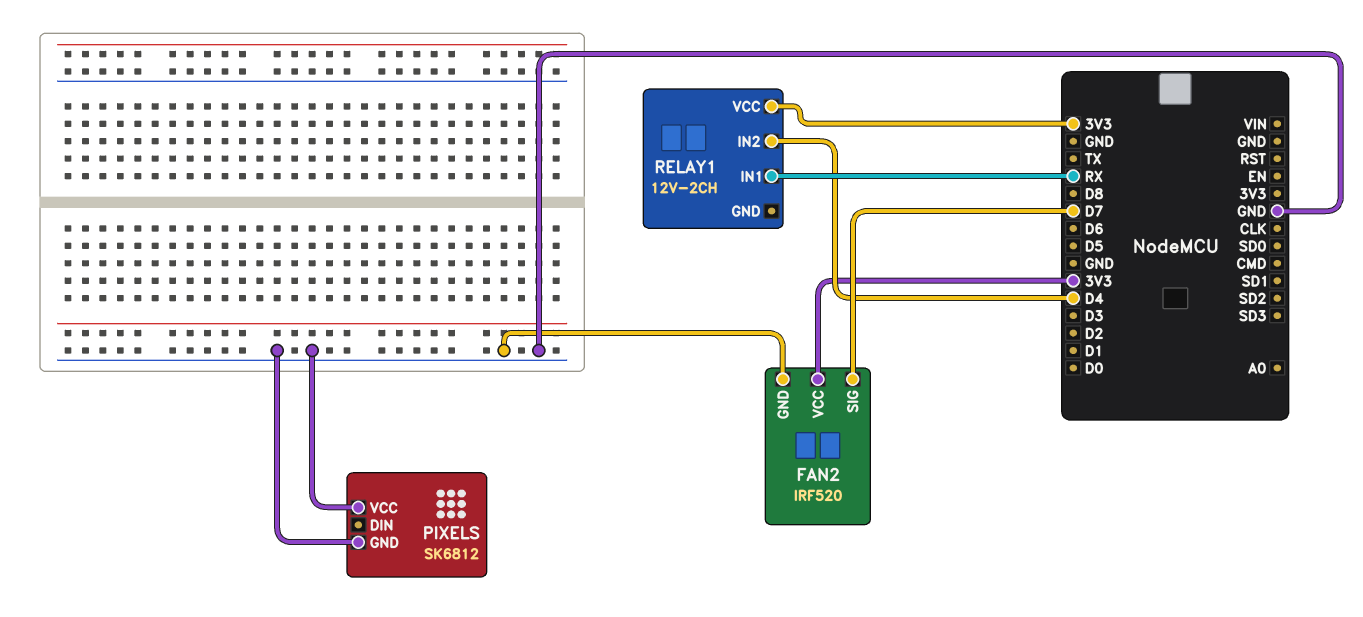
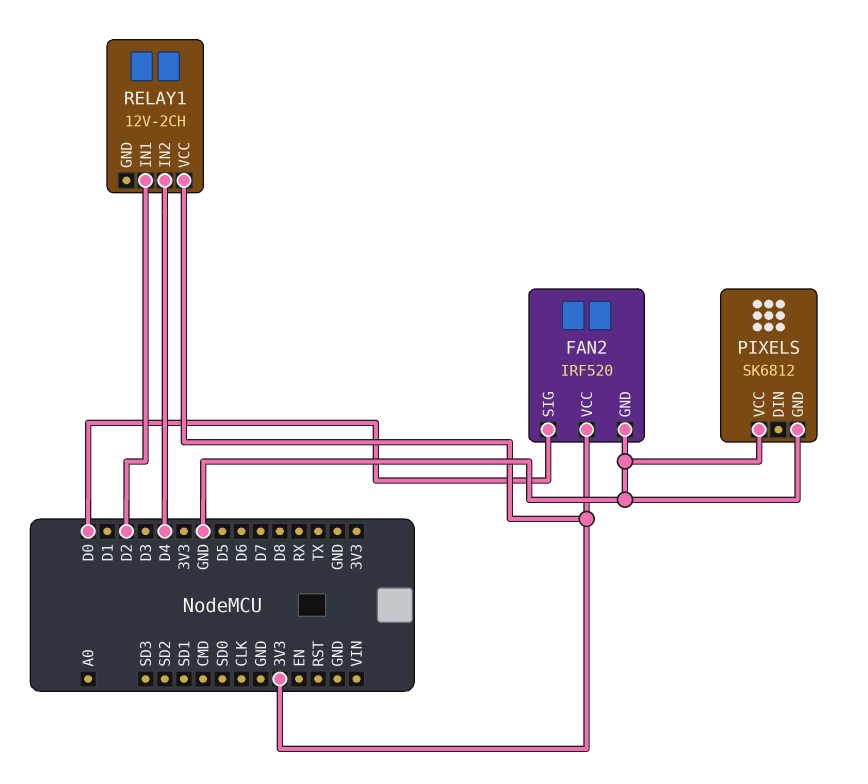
FAN2 pin SIG: D7 -> D0
RELAY1 pin IN1: RX -> D2

